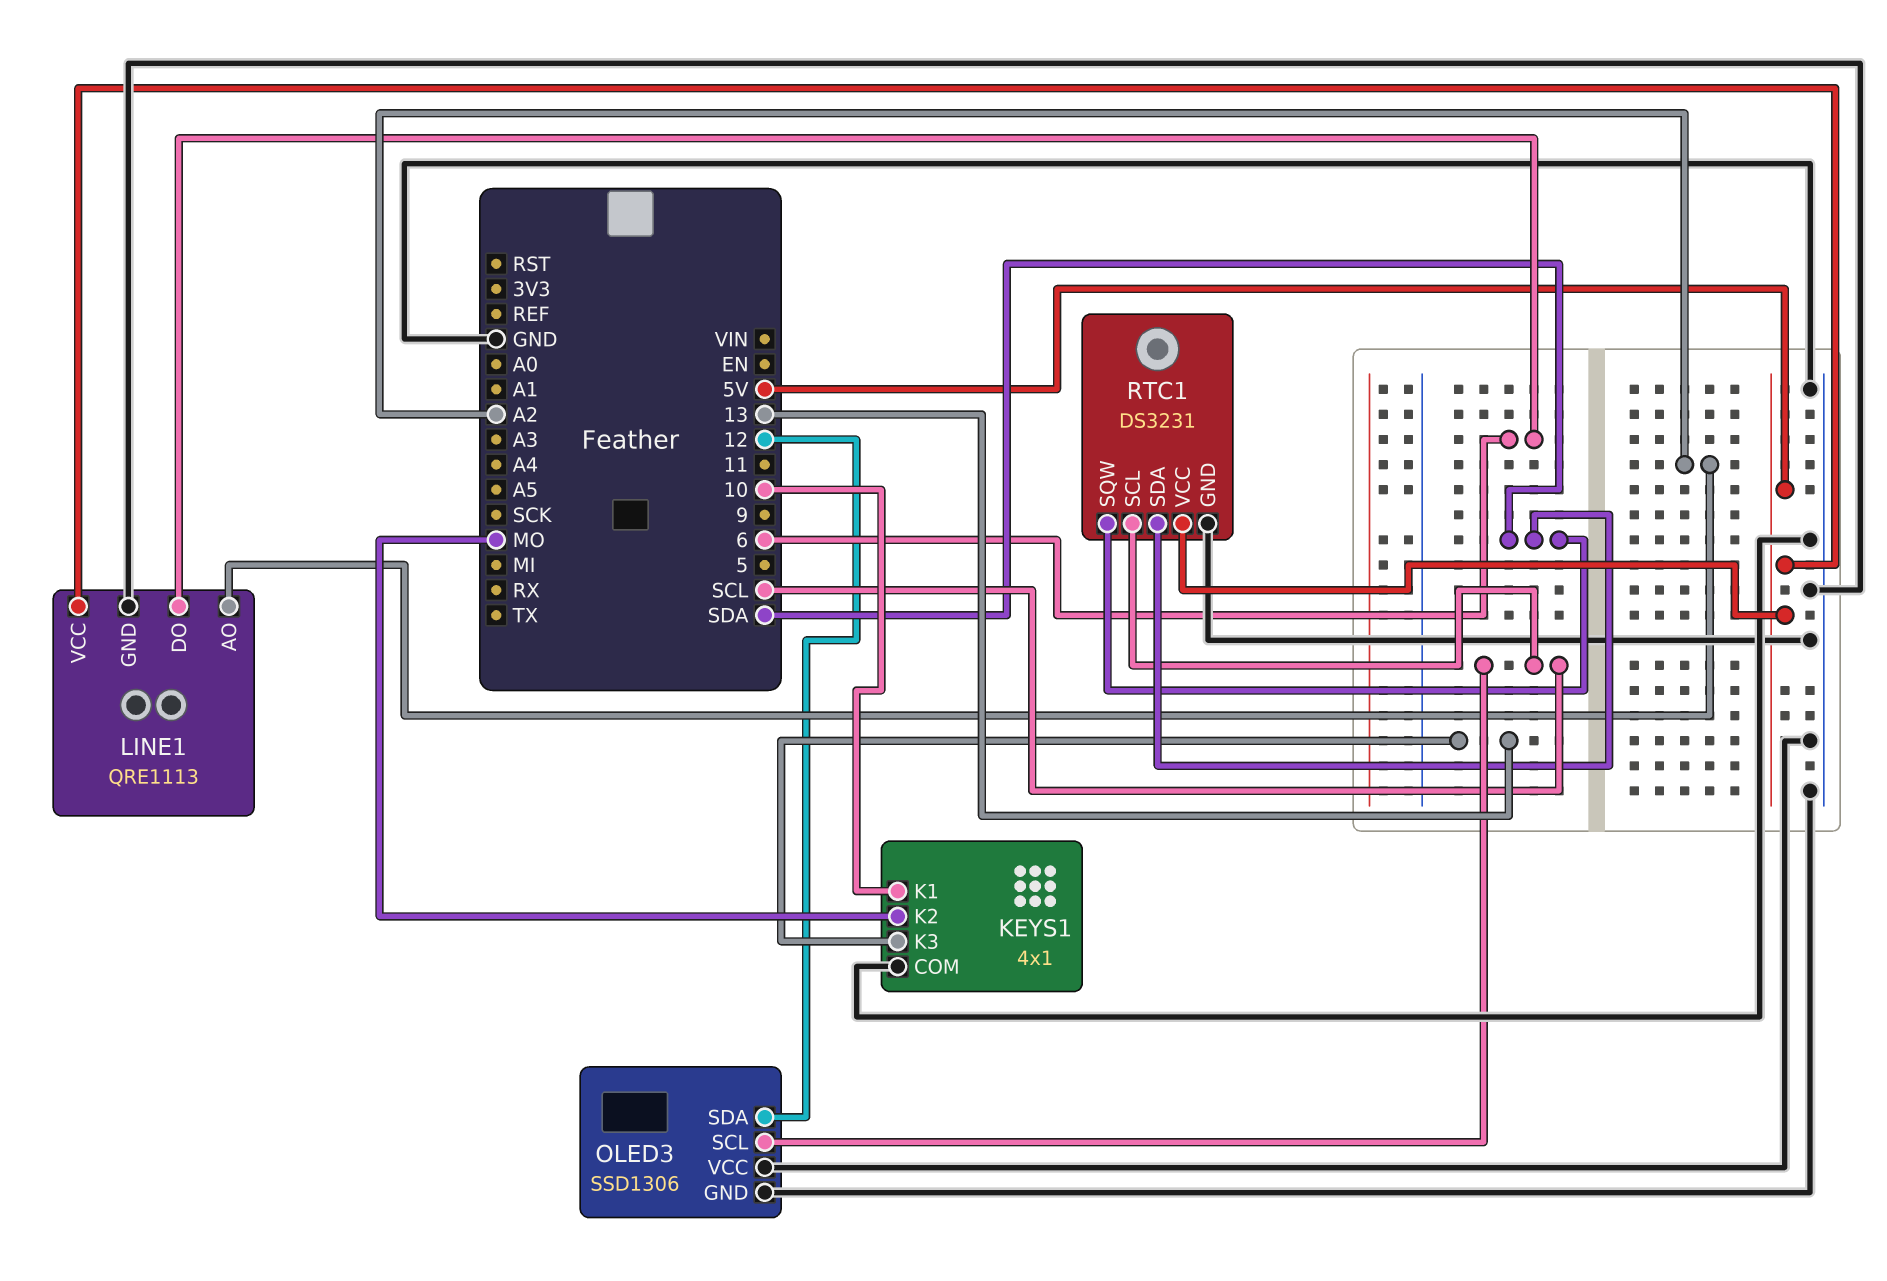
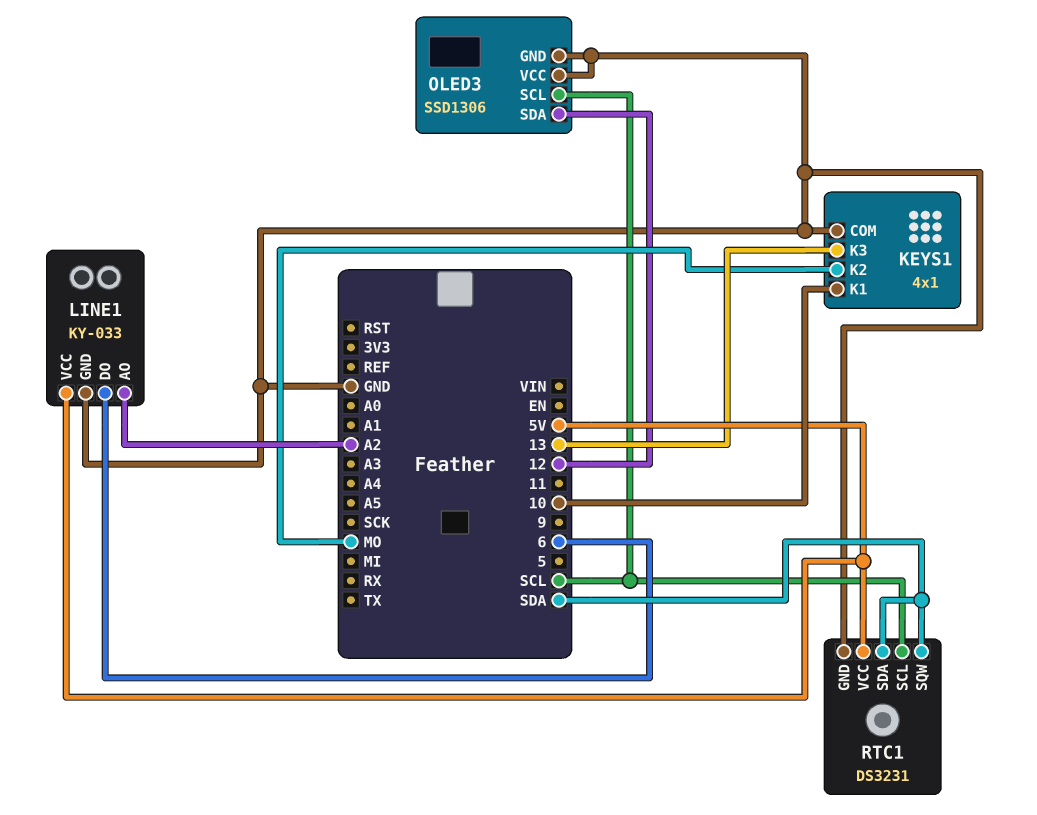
LINE1: QRE1113 -> KY-033

